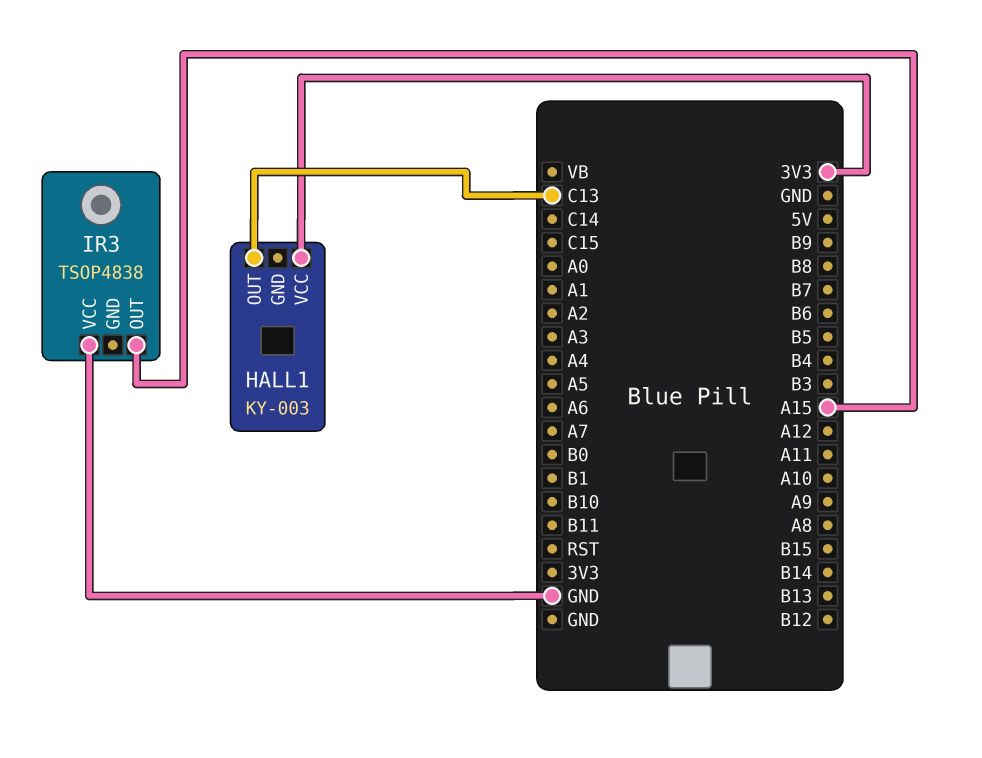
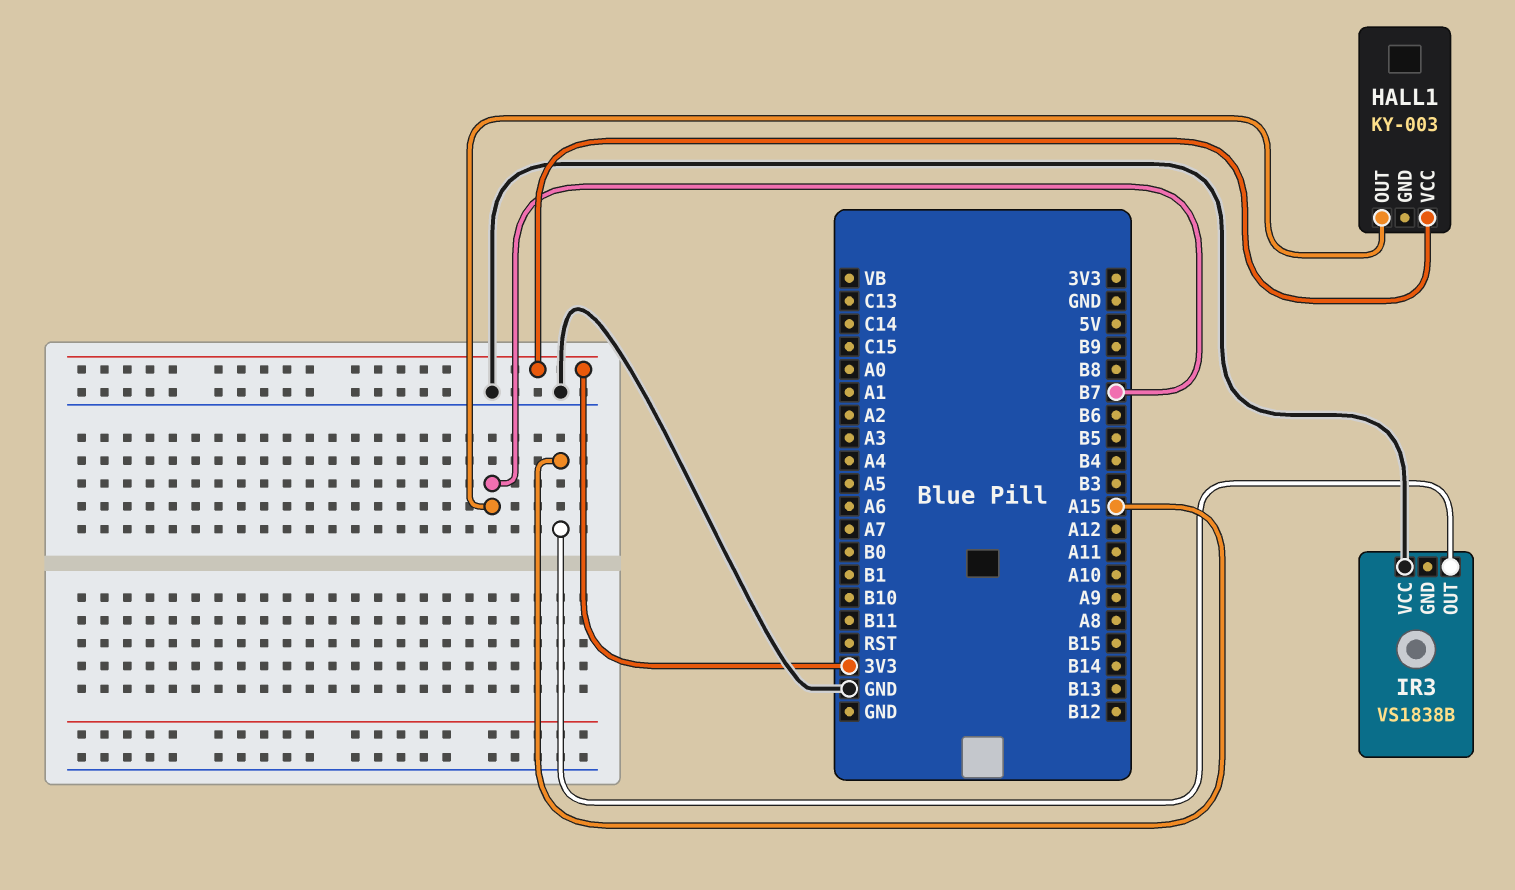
HALL1 pin OUT: C13 -> B7
IR3: TSOP4838 -> VS1838B

